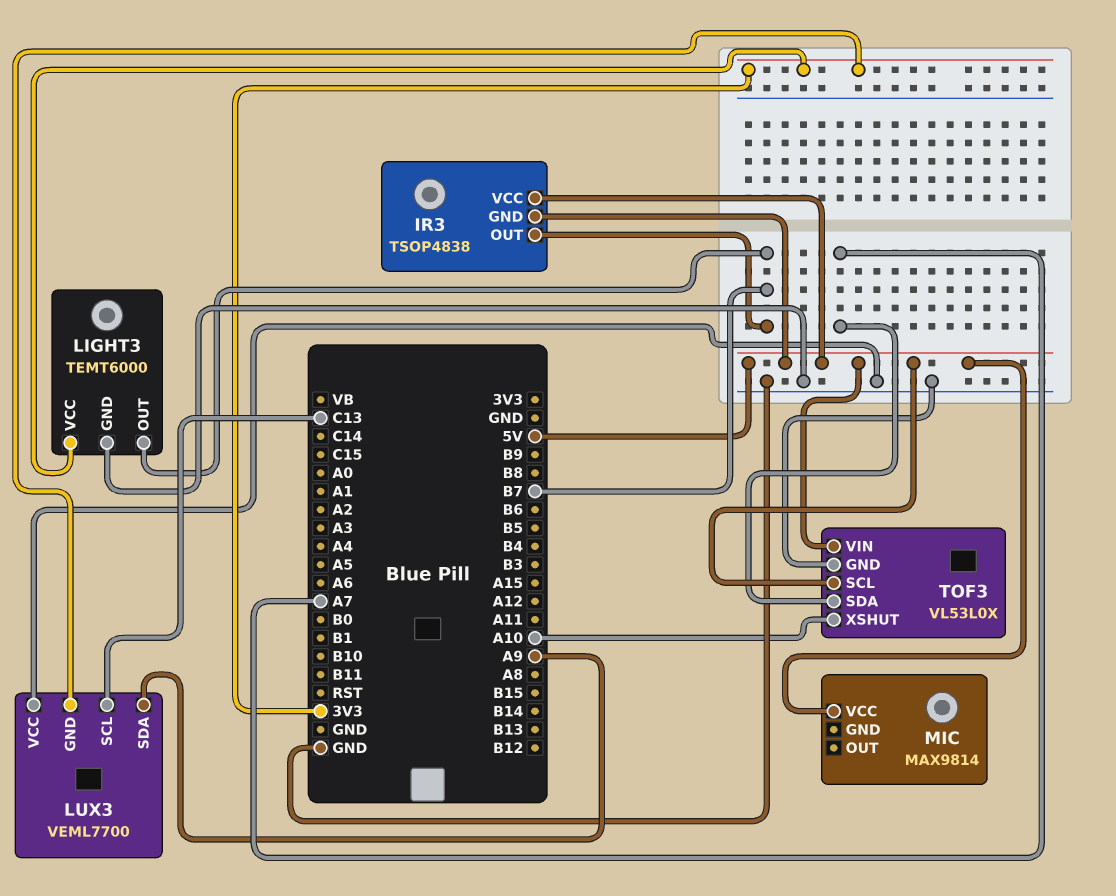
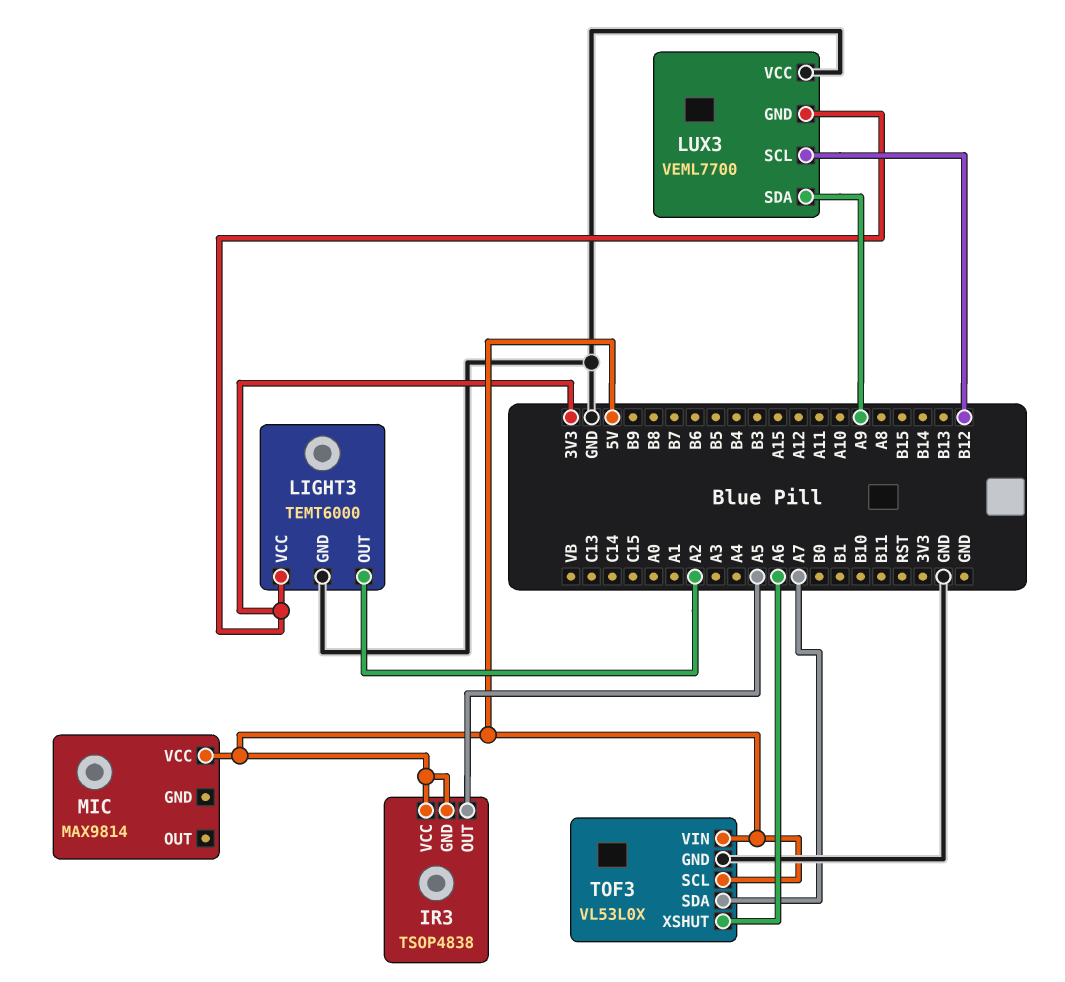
IR3 pin OUT: B7 -> A5
LIGHT3 pin OUT: B7 -> A2
LUX3 pin SCL: C13 -> B12
TOF3 pin XSHUT: A10 -> A6

